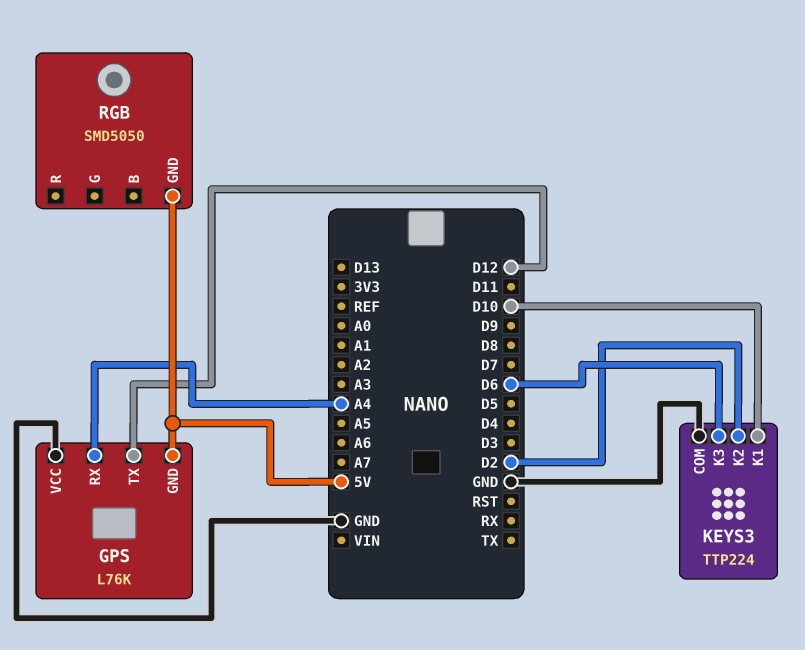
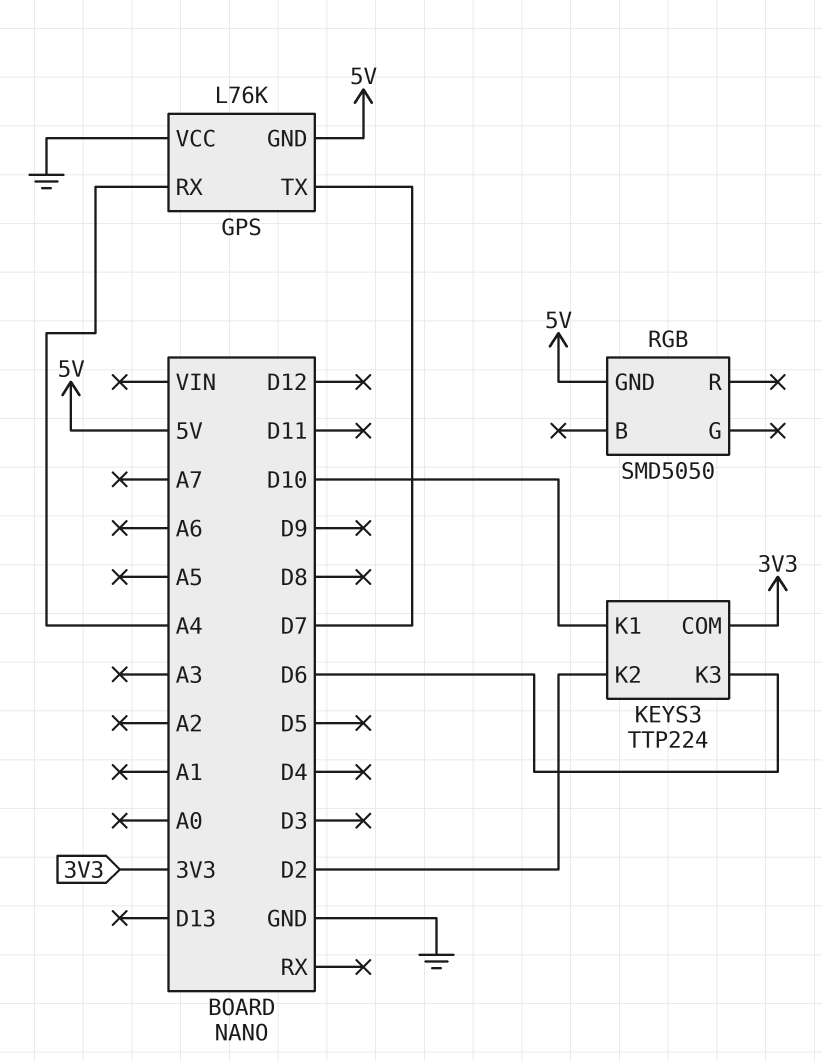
GPS pin TX: D12 -> D7
KEYS3 pin COM: GND -> 3V3

